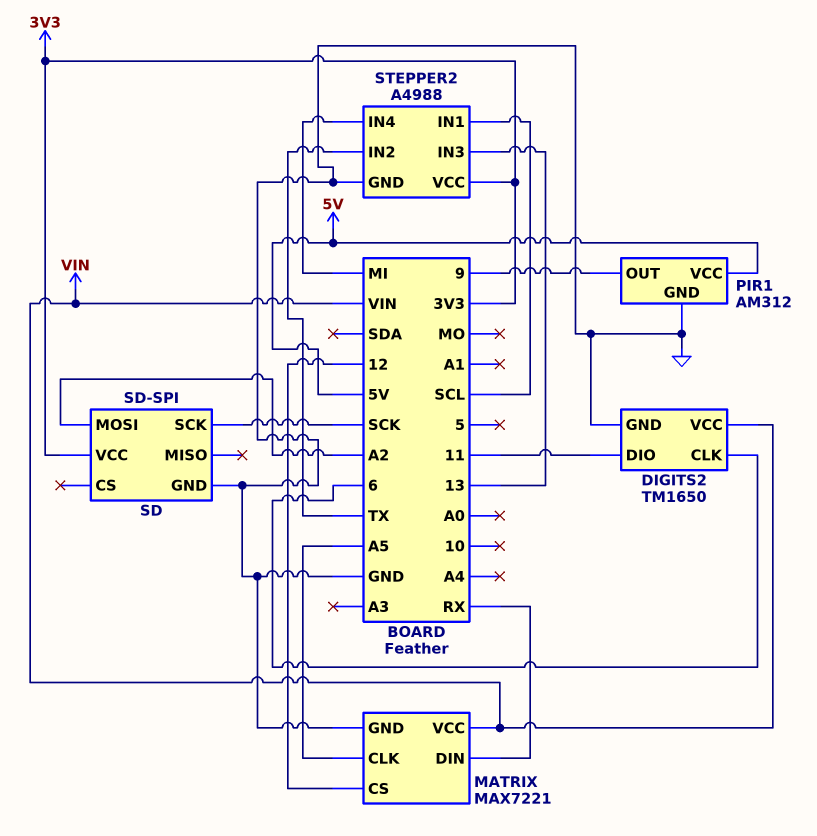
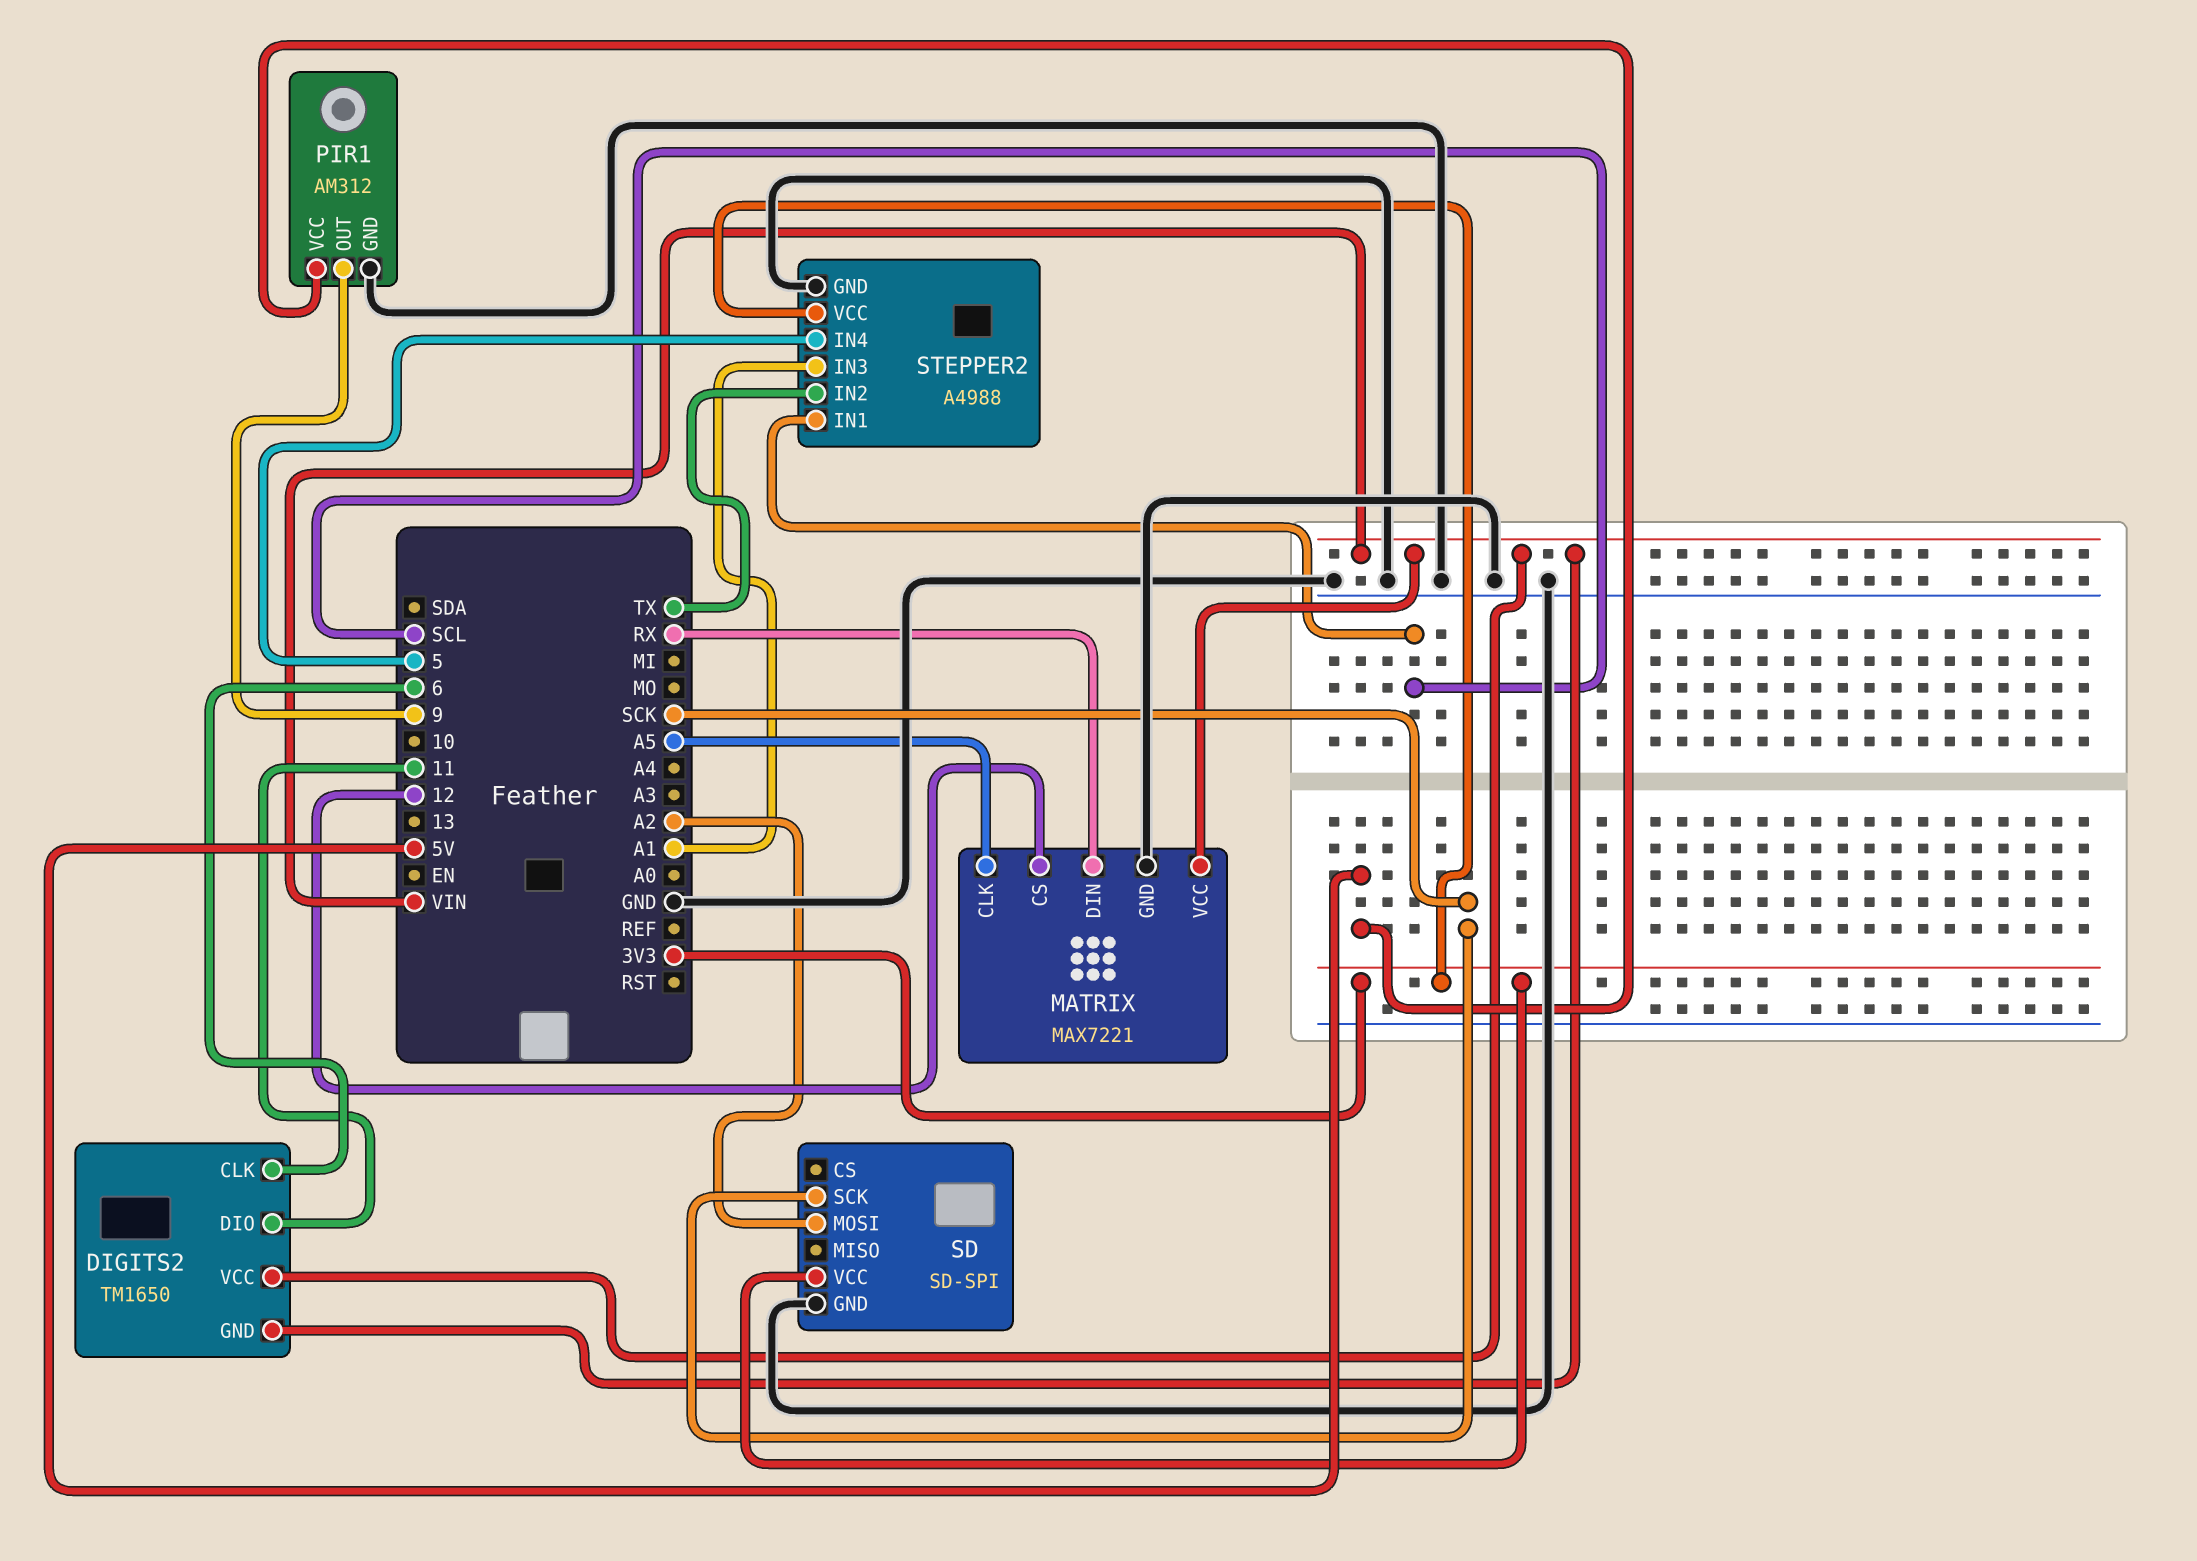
DIGITS2 pin GND: GND -> VIN
STEPPER2 pin IN3: 13 -> A1
STEPPER2 pin IN4: MI -> 5

